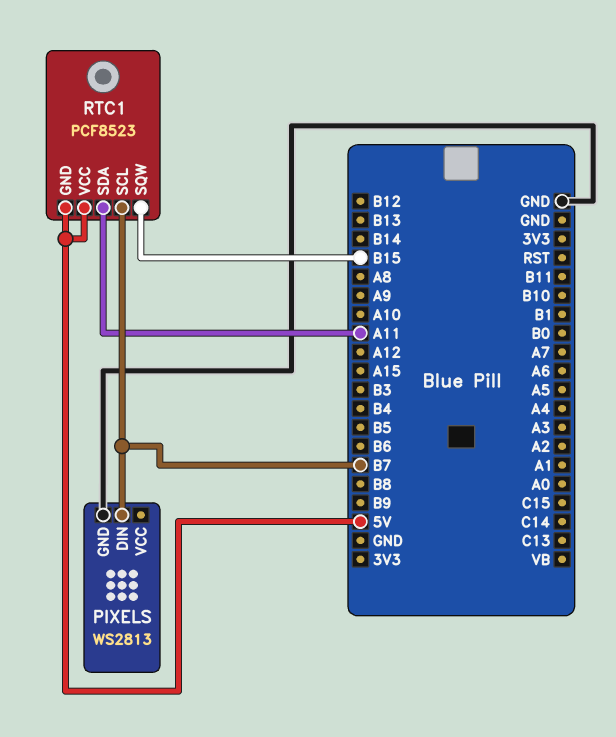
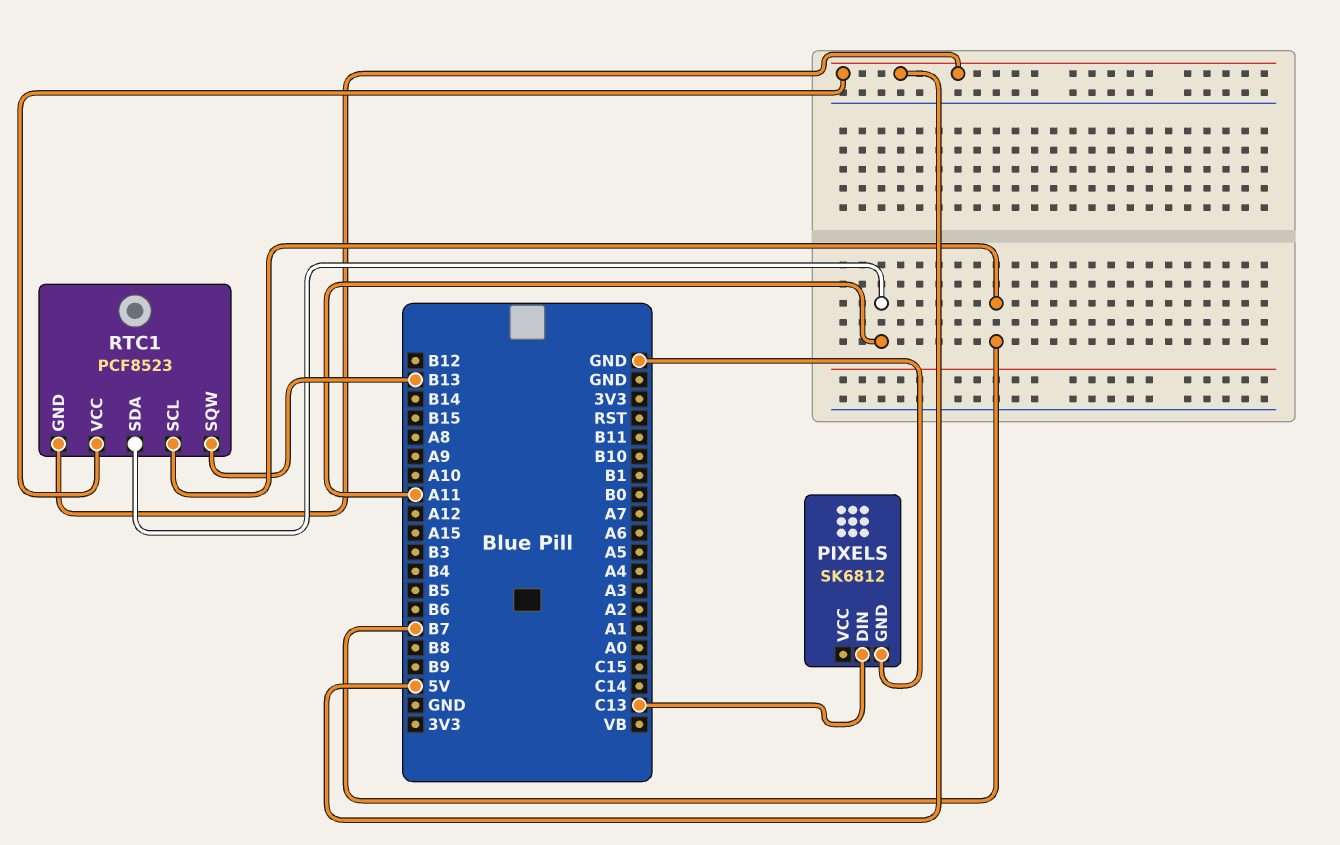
PIXELS: WS2813 -> SK6812
PIXELS pin DIN: B7 -> C13
RTC1 pin SQW: B15 -> B13

